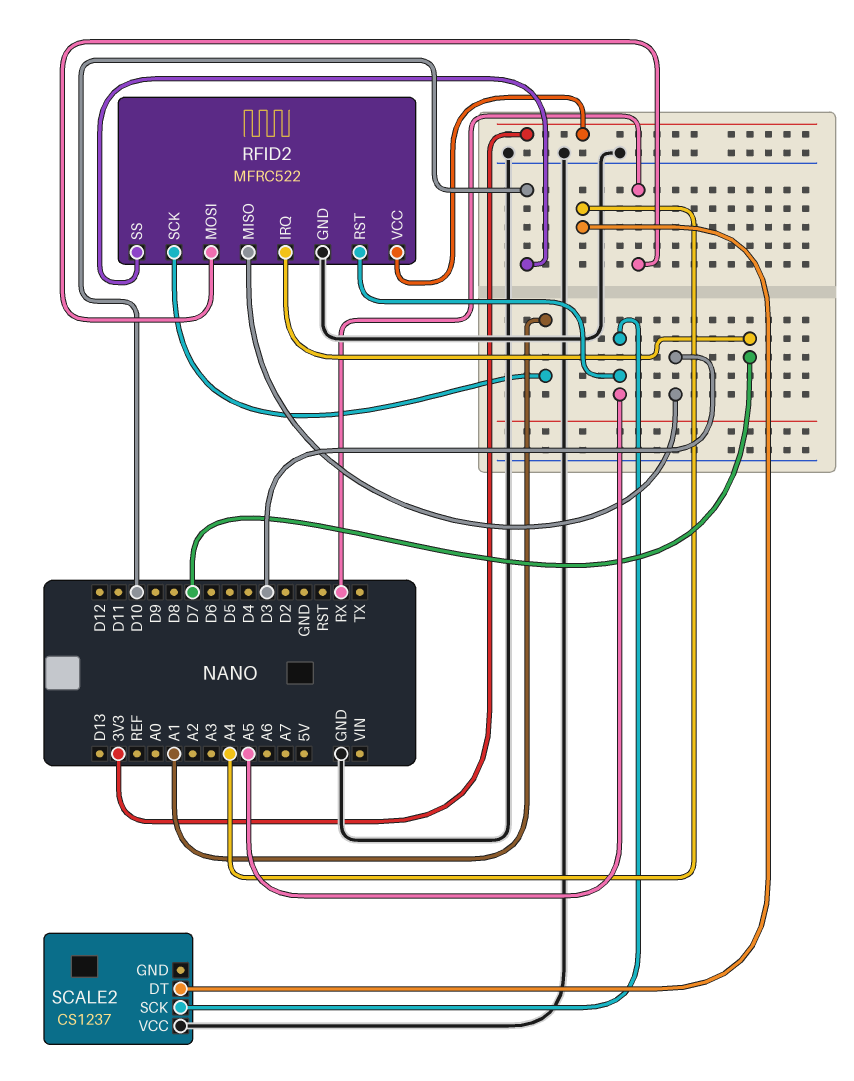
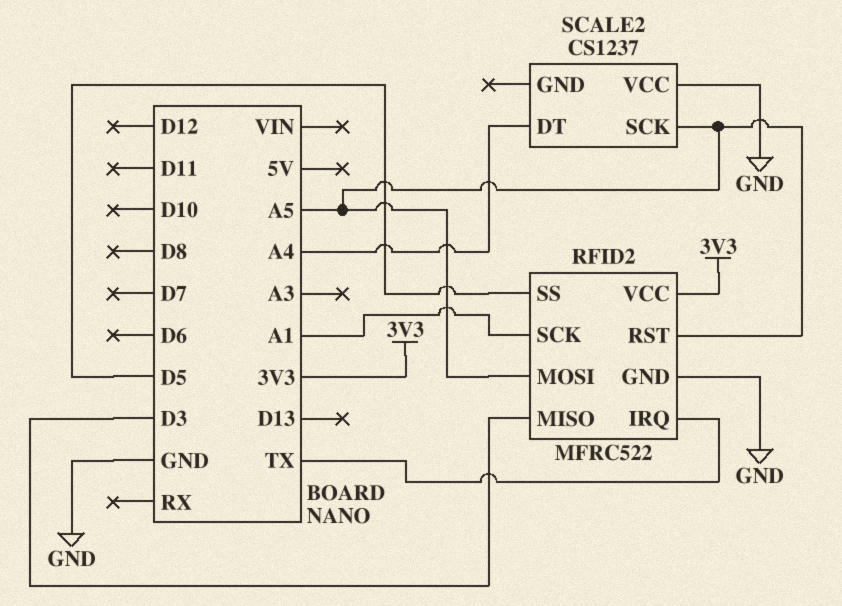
RFID2 pin IRQ: D7 -> TX
RFID2 pin MOSI: RX -> A5
RFID2 pin SS: D10 -> D5

